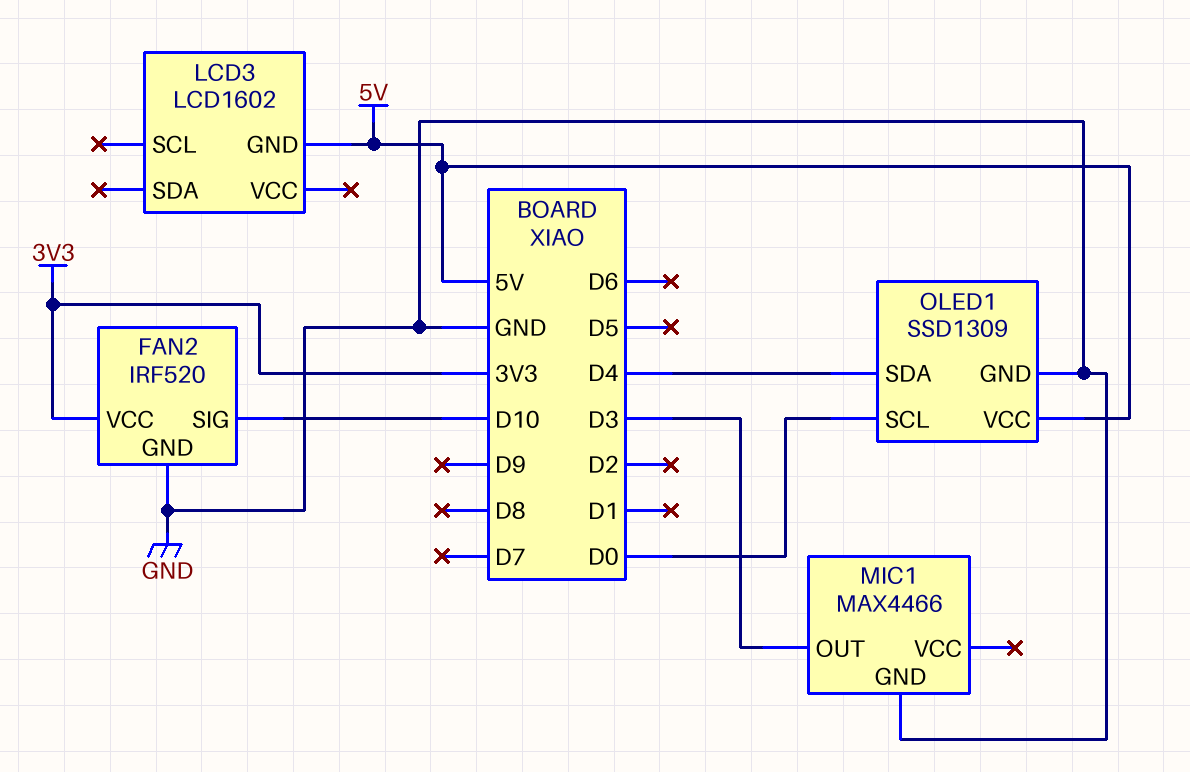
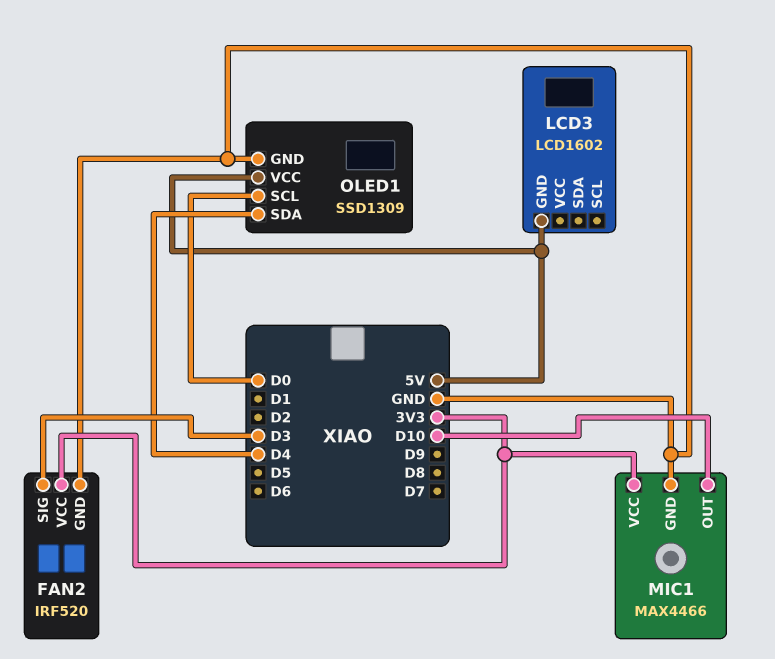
FAN2 pin SIG: D10 -> D3
MIC1 pin OUT: D3 -> D10
MIC1 pin VCC: none -> 3V3

